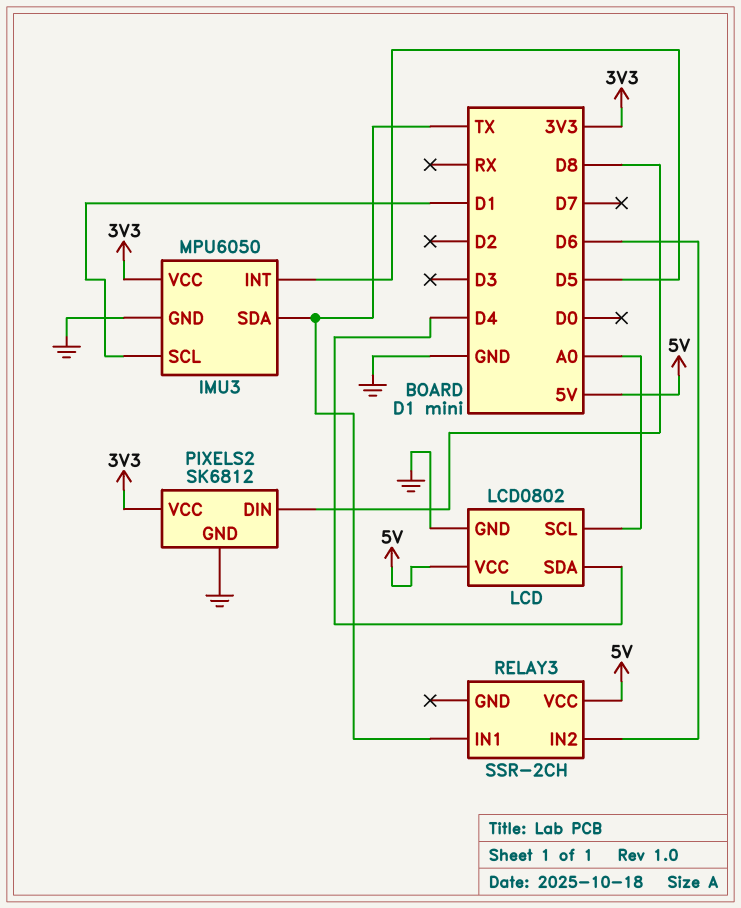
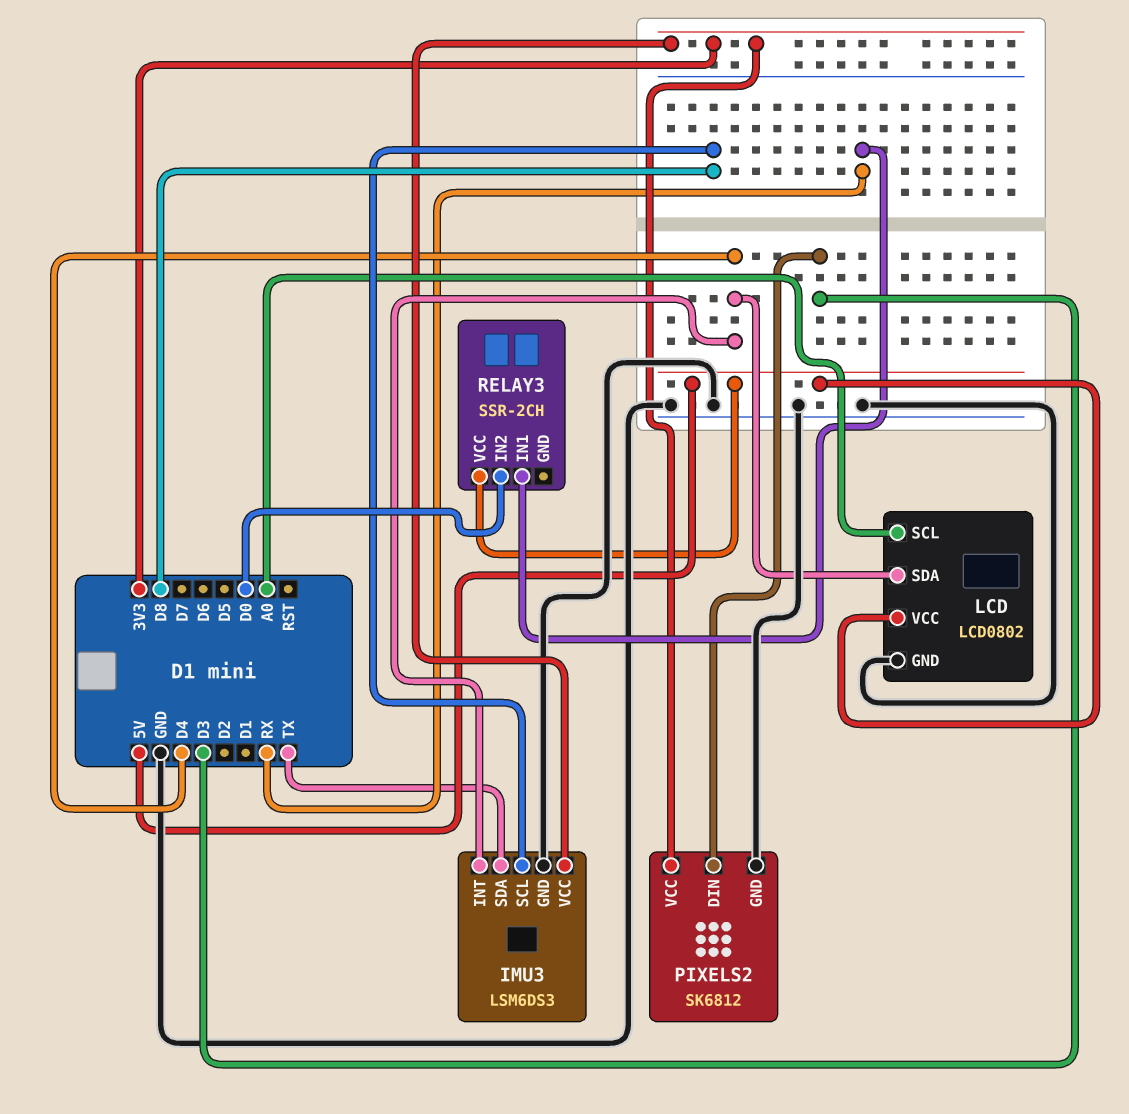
IMU3: MPU6050 -> LSM6DS3
IMU3 pin INT: D5 -> D4
IMU3 pin SCL: D1 -> D8
PIXELS2 pin DIN: D8 -> D3
RELAY3 pin IN1: TX -> RX
RELAY3 pin IN2: D6 -> D0

